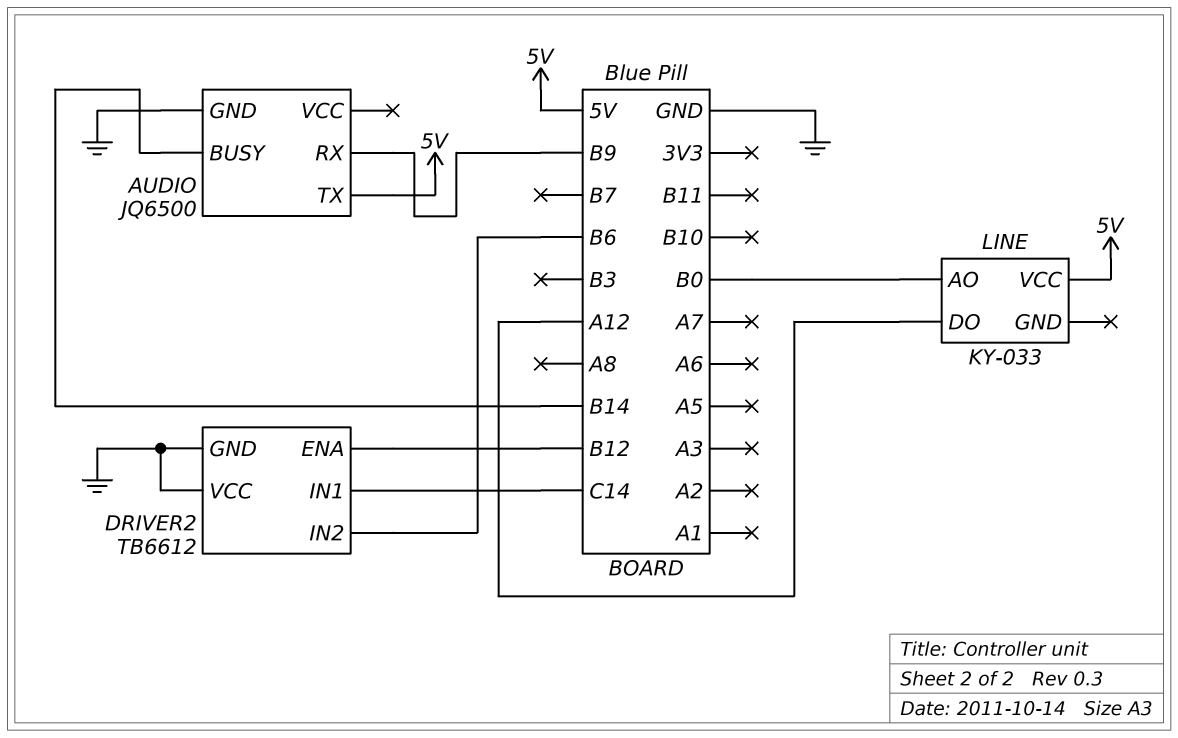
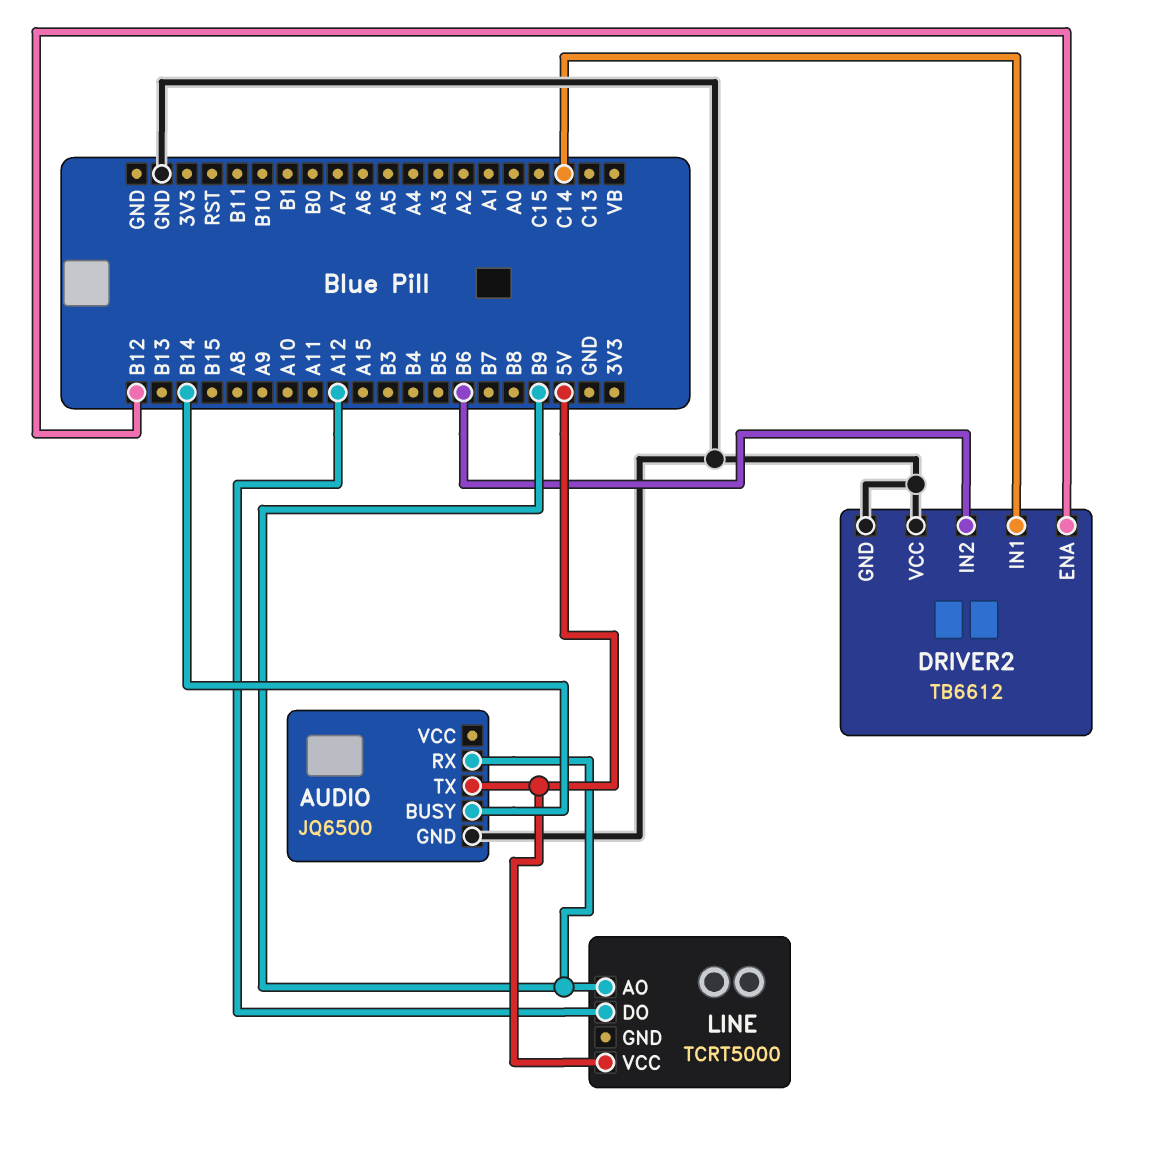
LINE: KY-033 -> TCRT5000
LINE pin AO: B0 -> B9

